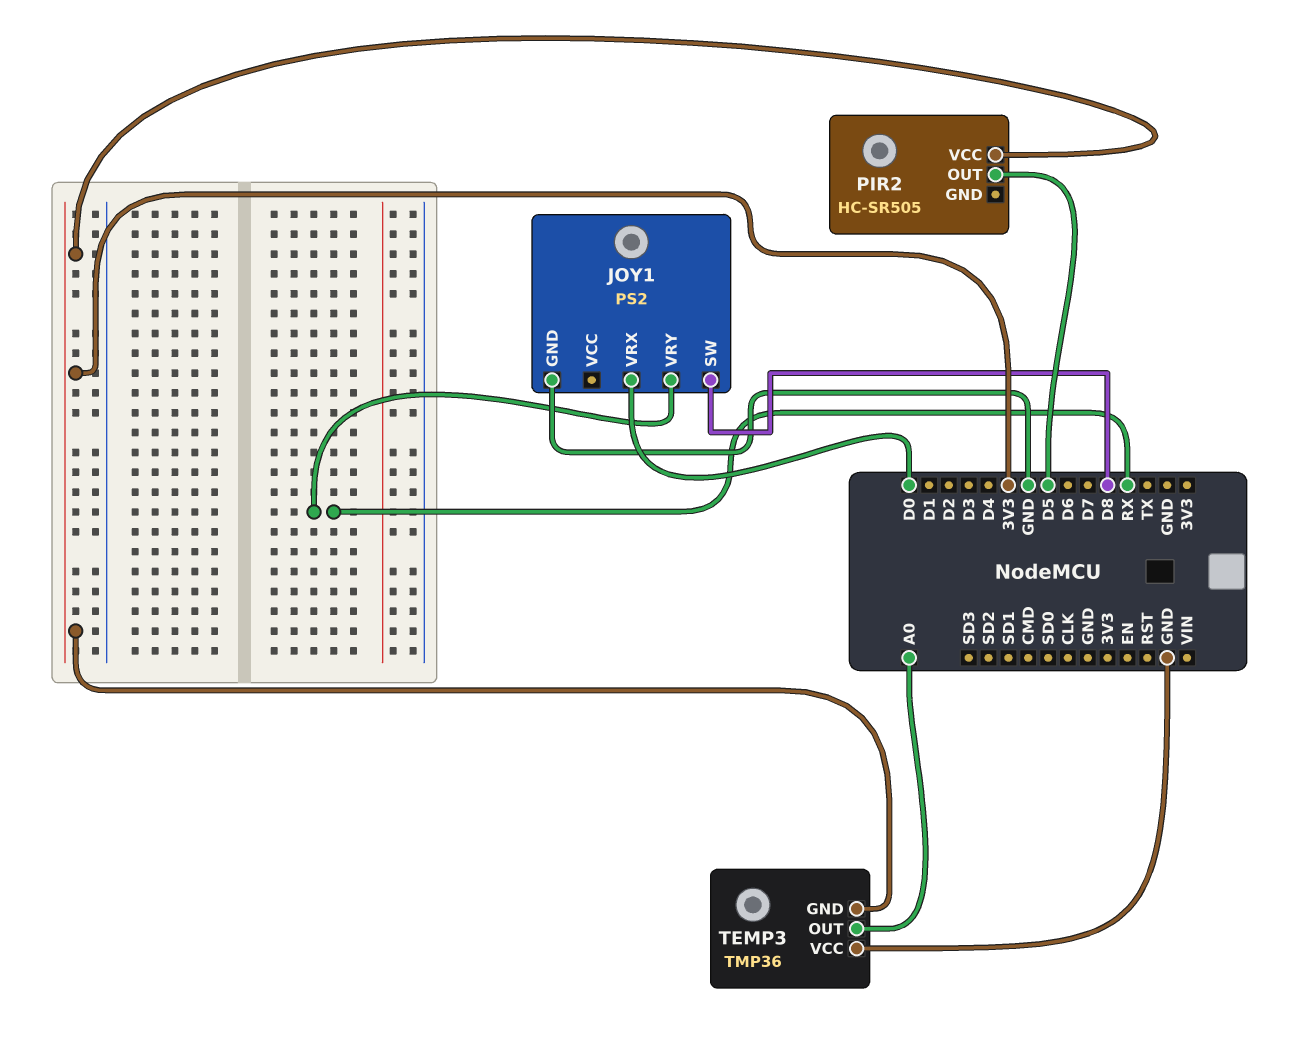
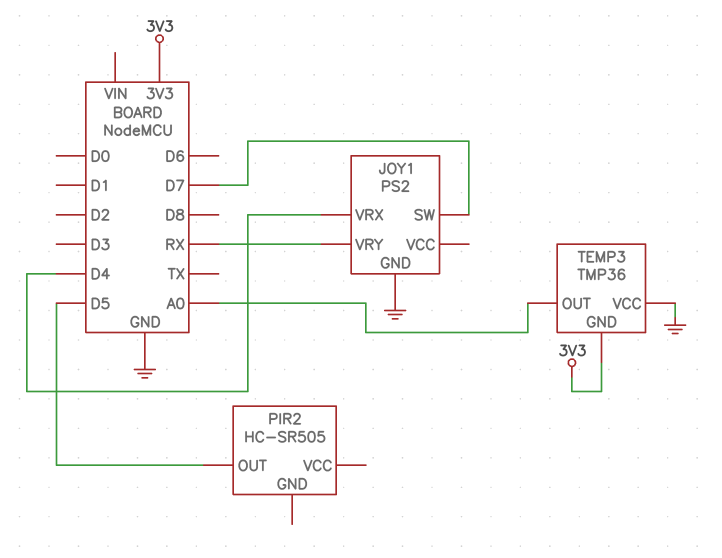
JOY1 pin SW: D8 -> D7
JOY1 pin VRX: D0 -> D4
PIR2 pin VCC: 3V3 -> none

